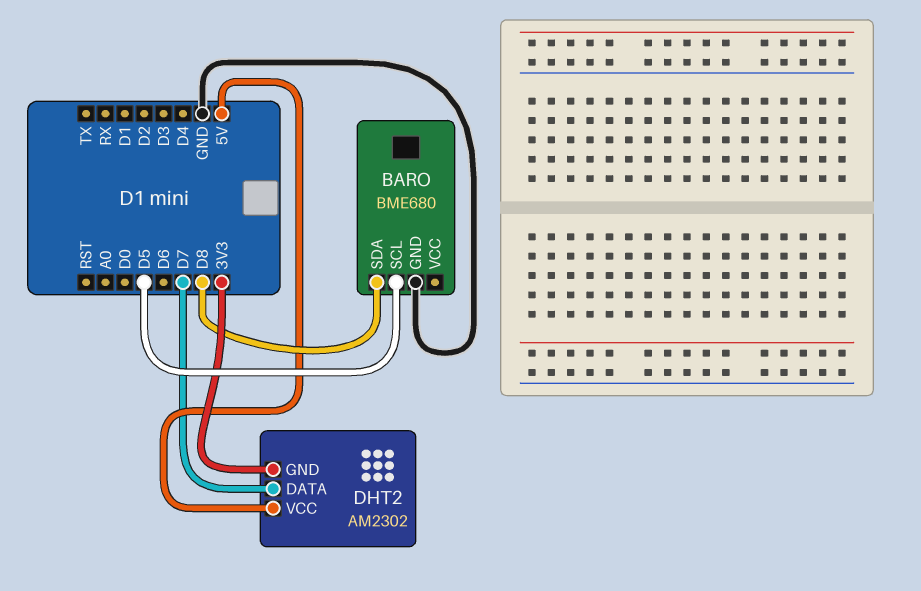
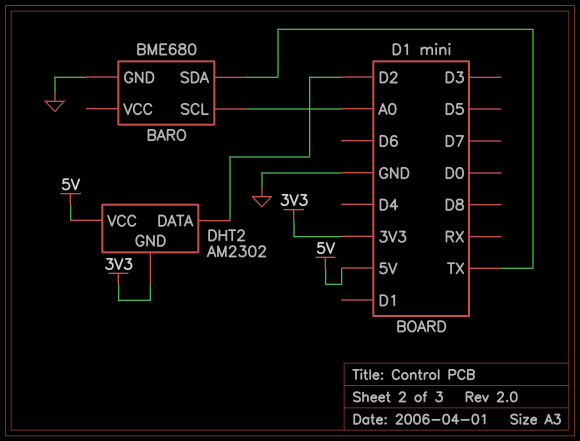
BARO pin SCL: D5 -> A0
BARO pin SDA: D8 -> TX
DHT2 pin DATA: D7 -> D2

